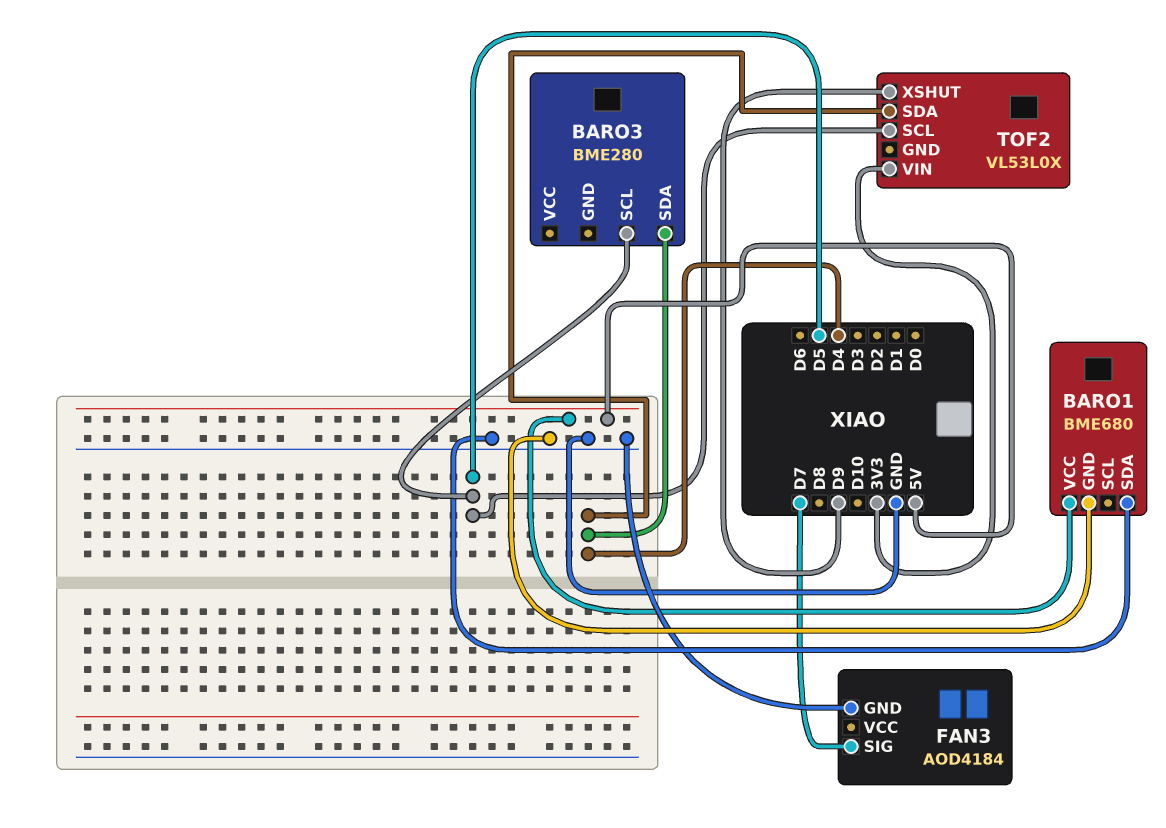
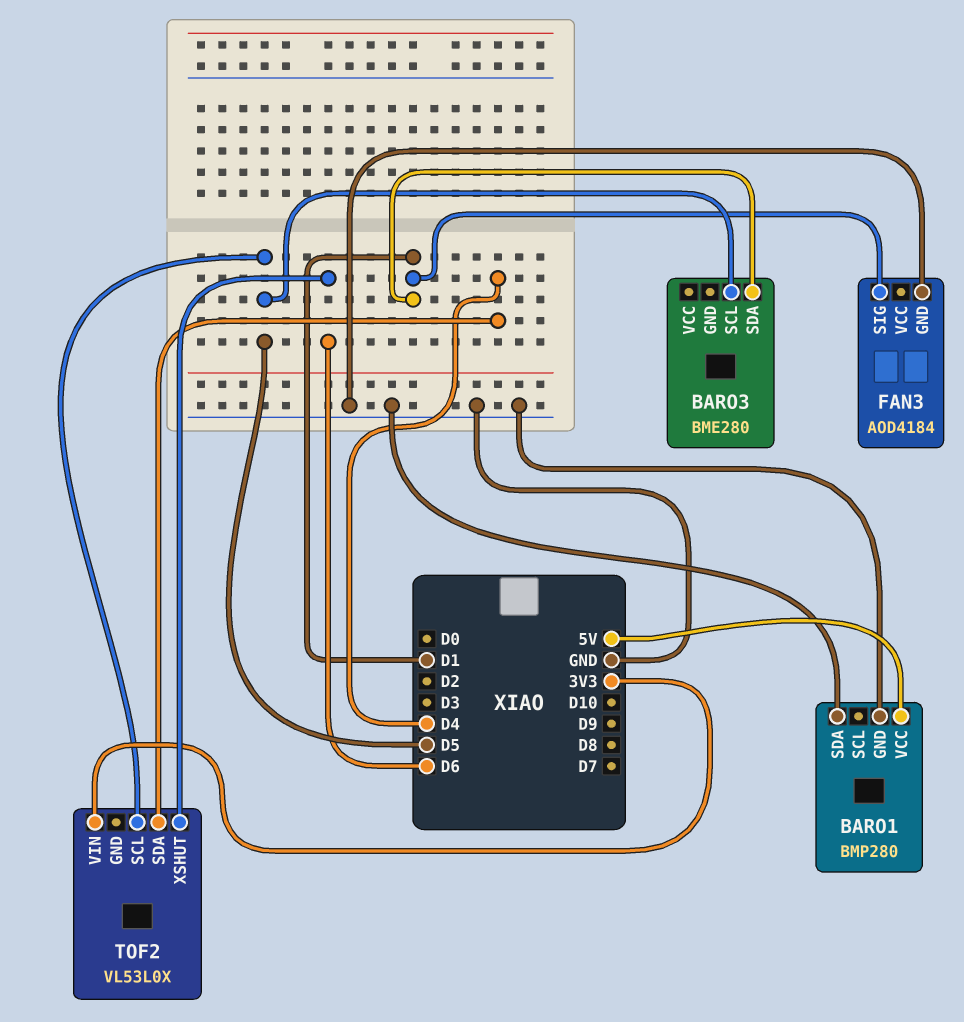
BARO1: BME680 -> BMP280
BARO3 pin SDA: D4 -> D1
FAN3 pin SIG: D7 -> D1
TOF2 pin XSHUT: D9 -> D6

